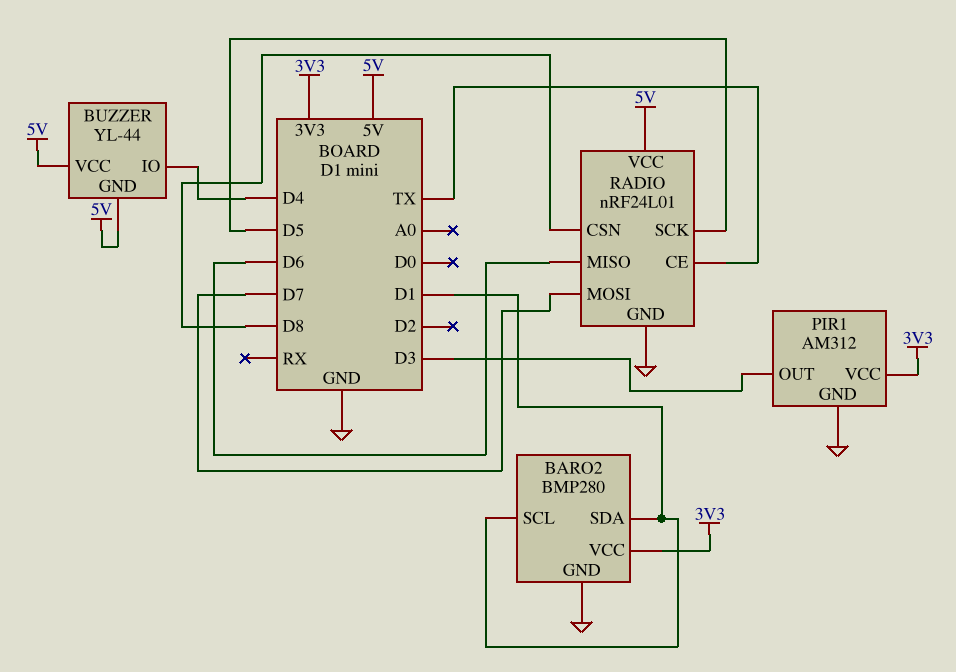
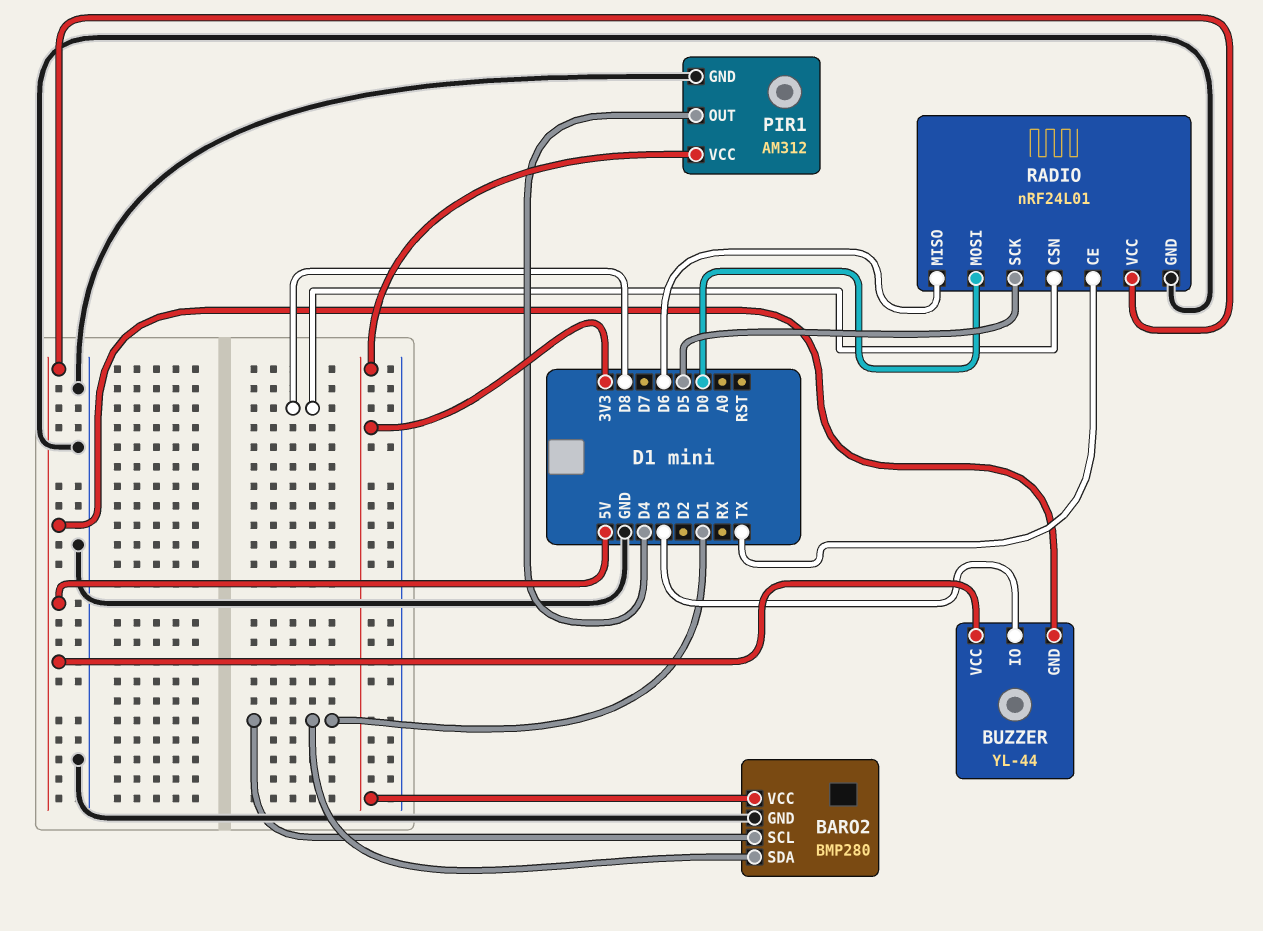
BUZZER pin IO: D4 -> D3
PIR1 pin OUT: D3 -> D4
RADIO pin MOSI: D7 -> D0

